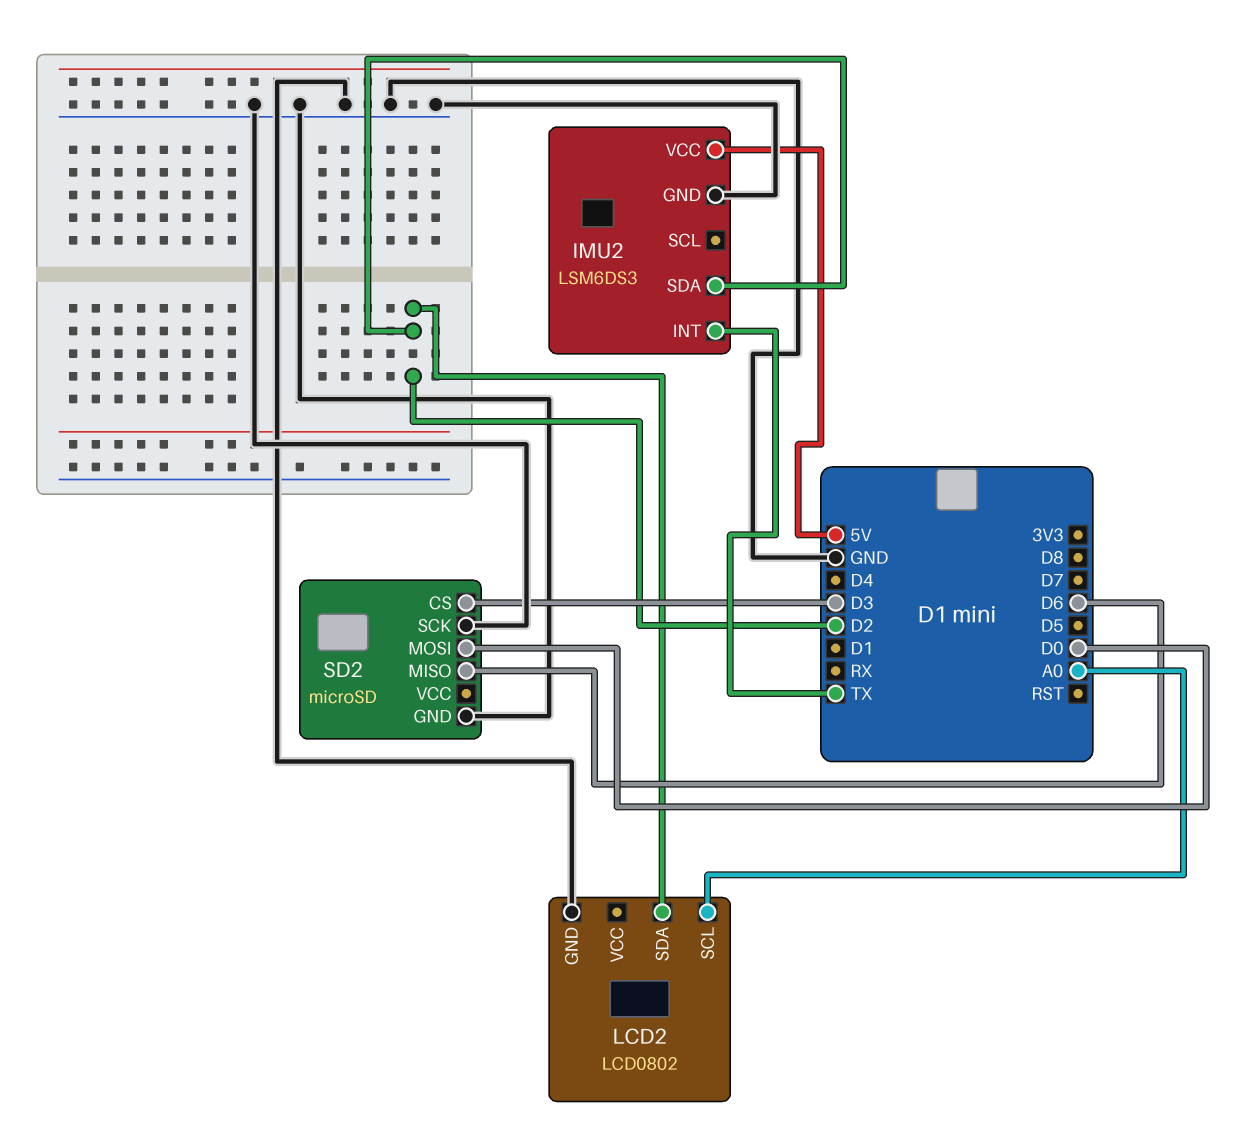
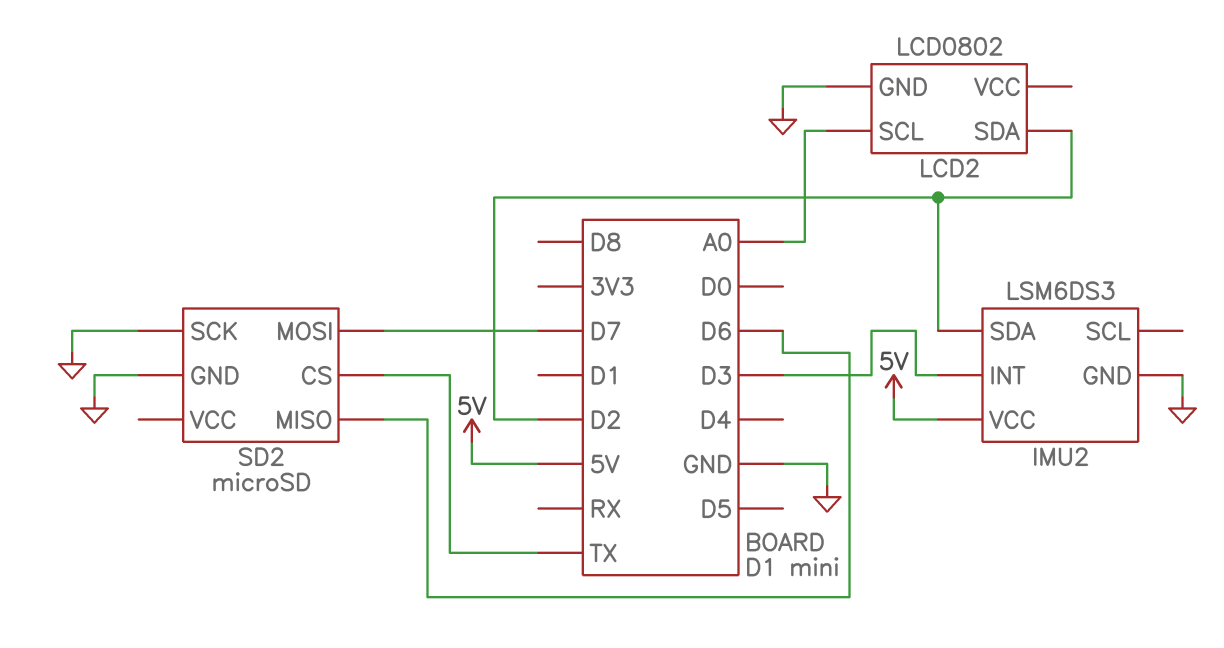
IMU2 pin INT: TX -> D3
SD2 pin CS: D3 -> TX
SD2 pin MOSI: D0 -> D7

